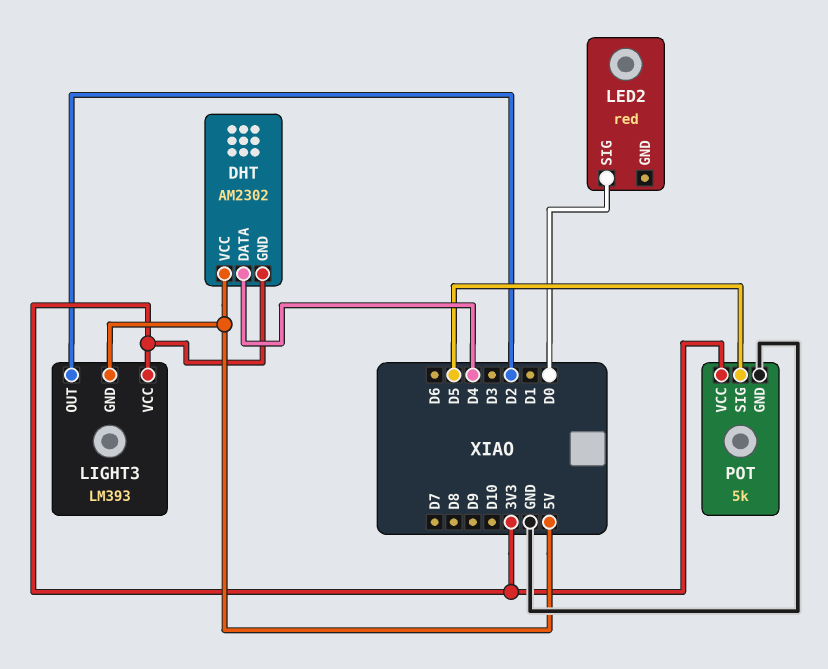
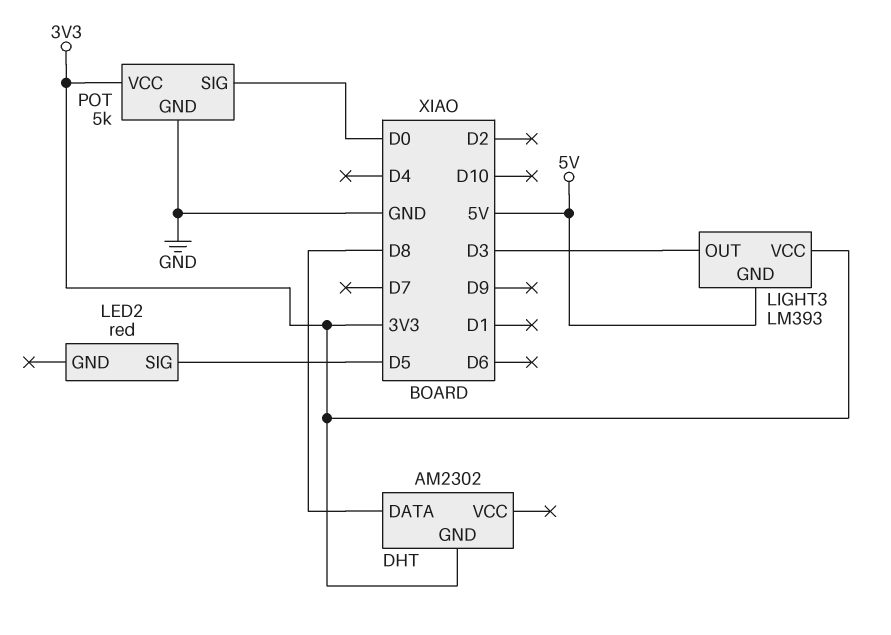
DHT pin DATA: D4 -> D8
DHT pin VCC: 5V -> none
LED2 pin SIG: D0 -> D5
LIGHT3 pin OUT: D2 -> D3
POT pin SIG: D5 -> D0

